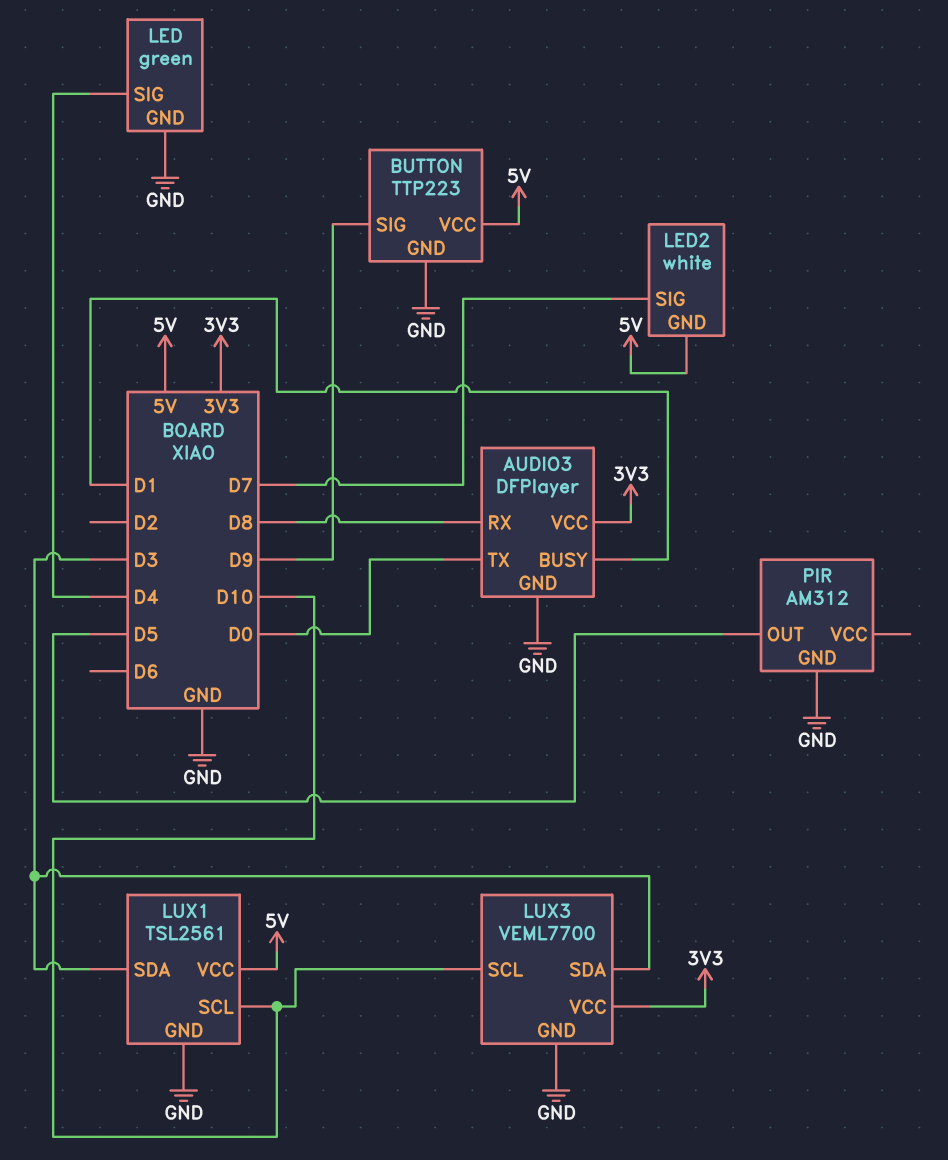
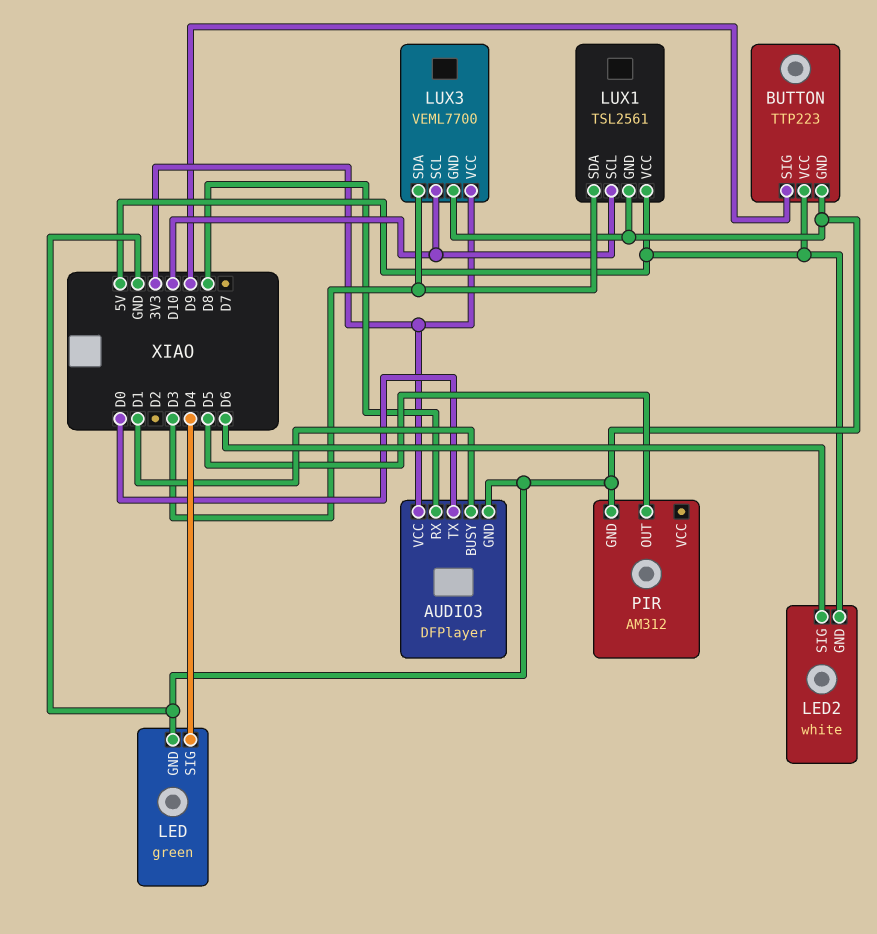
LED2 pin SIG: D7 -> D6

